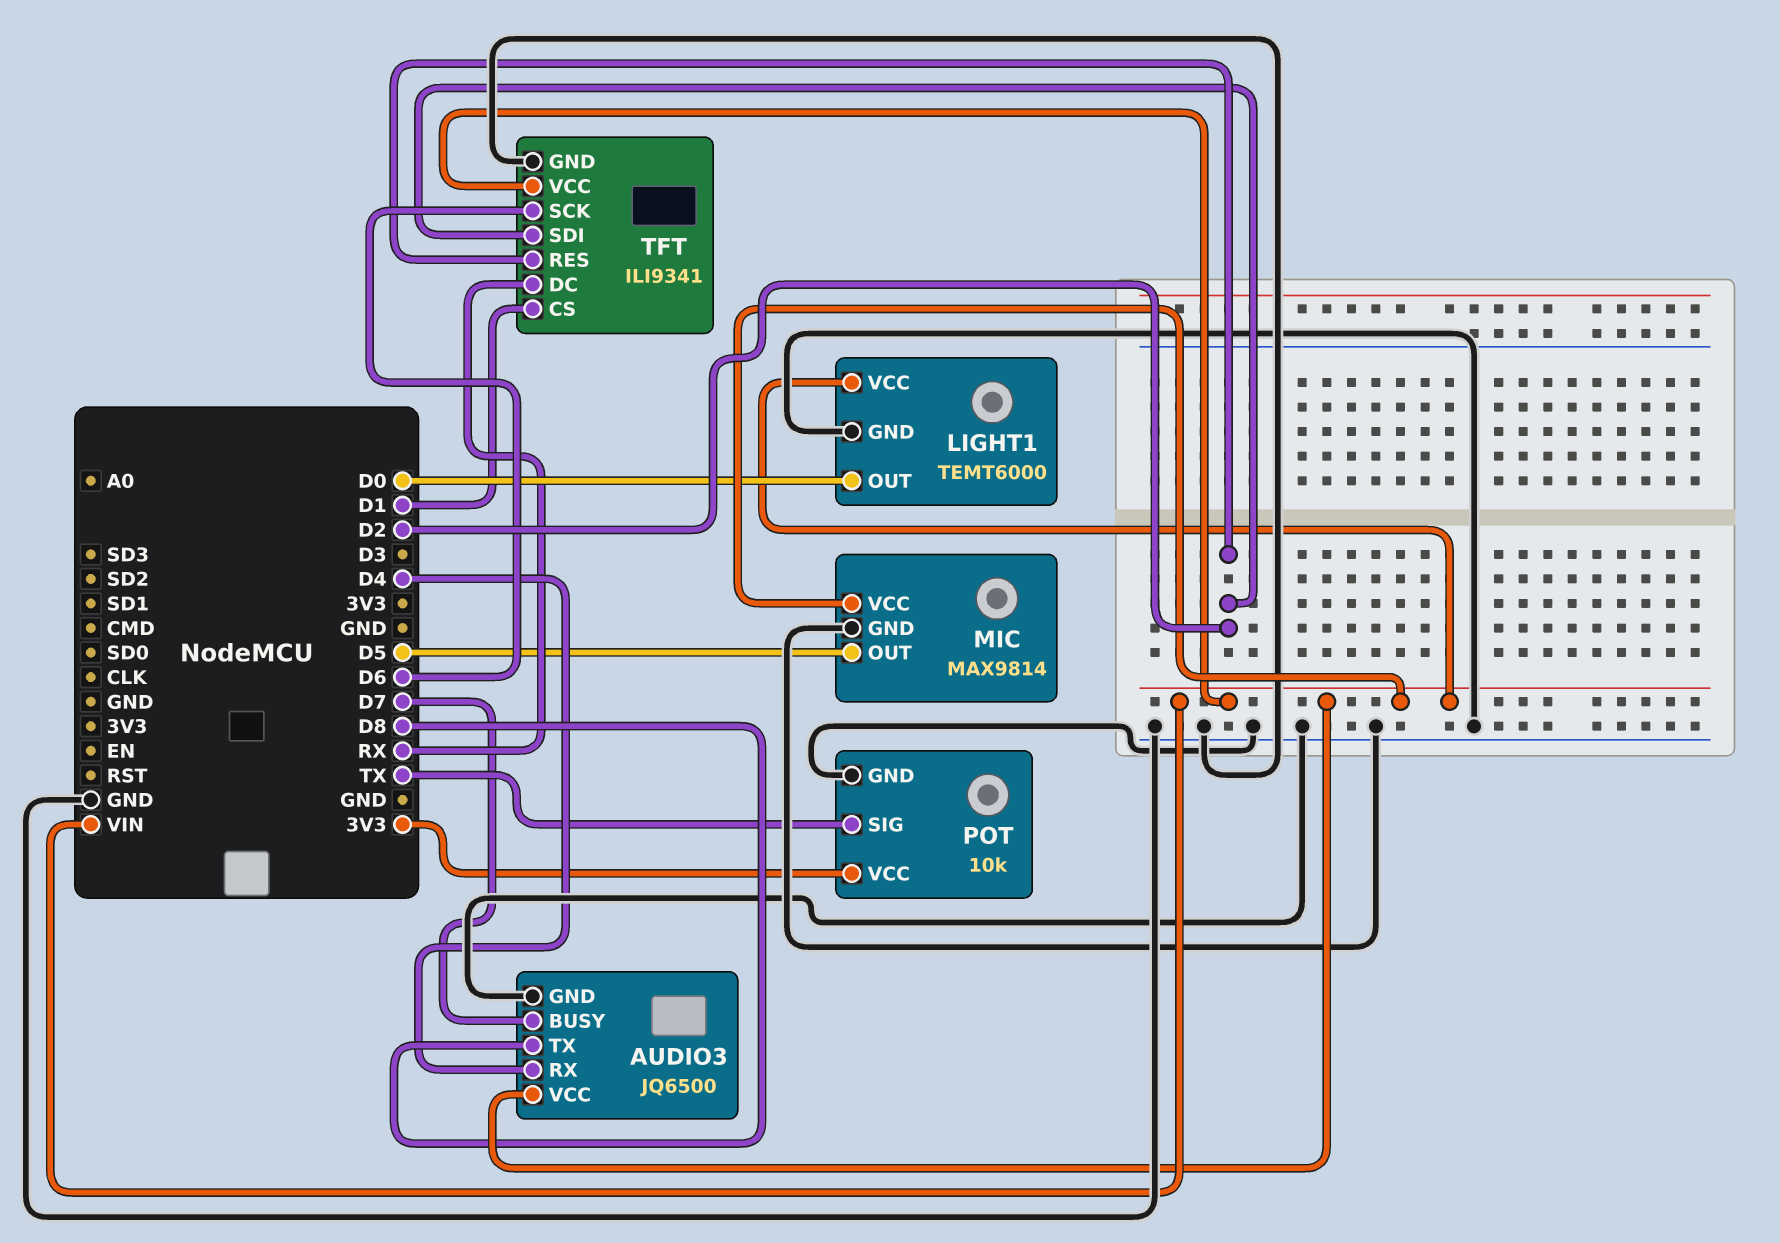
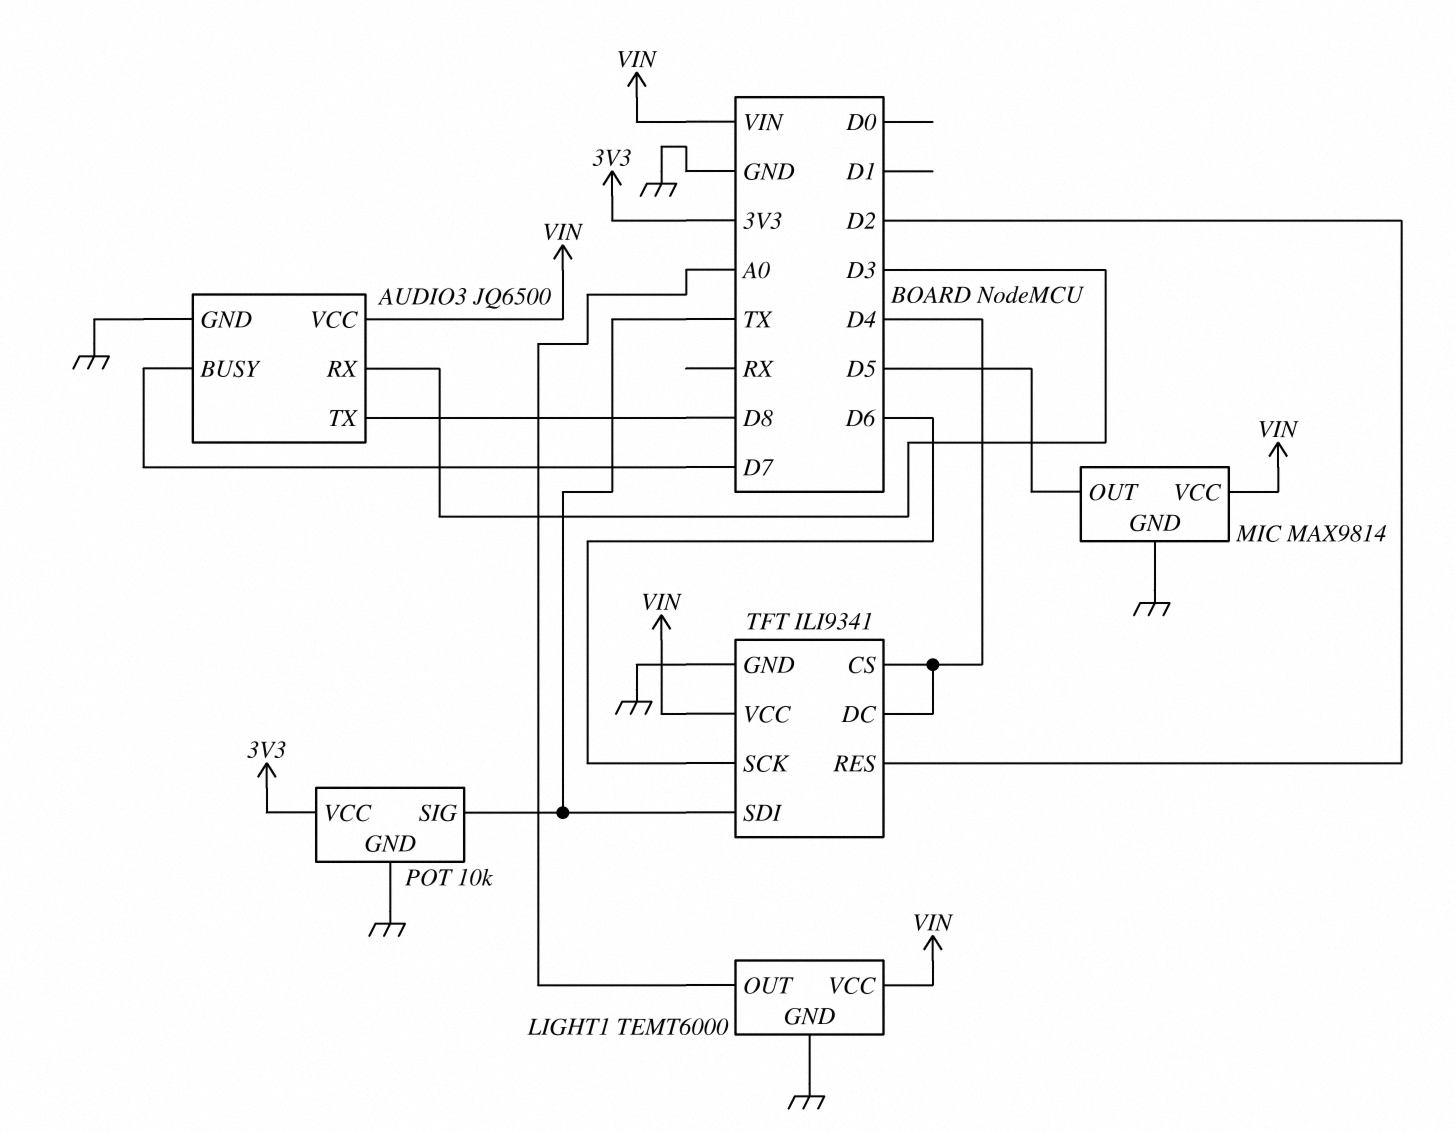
AUDIO3 pin RX: D4 -> D3
LIGHT1 pin OUT: D0 -> A0
TFT pin CS: D1 -> D4
TFT pin DC: RX -> D4
TFT pin SDI: D2 -> TX

